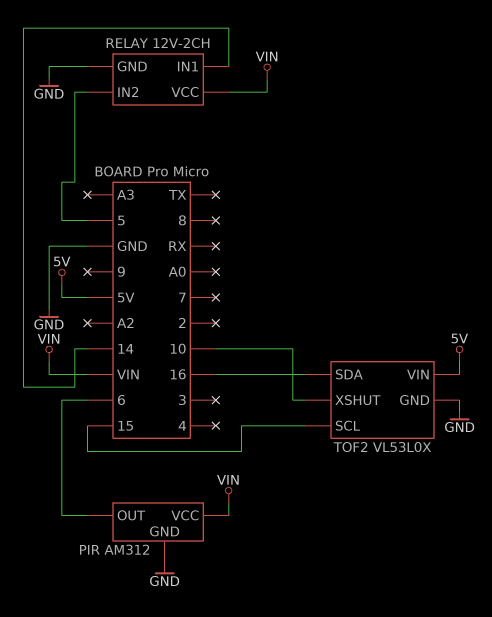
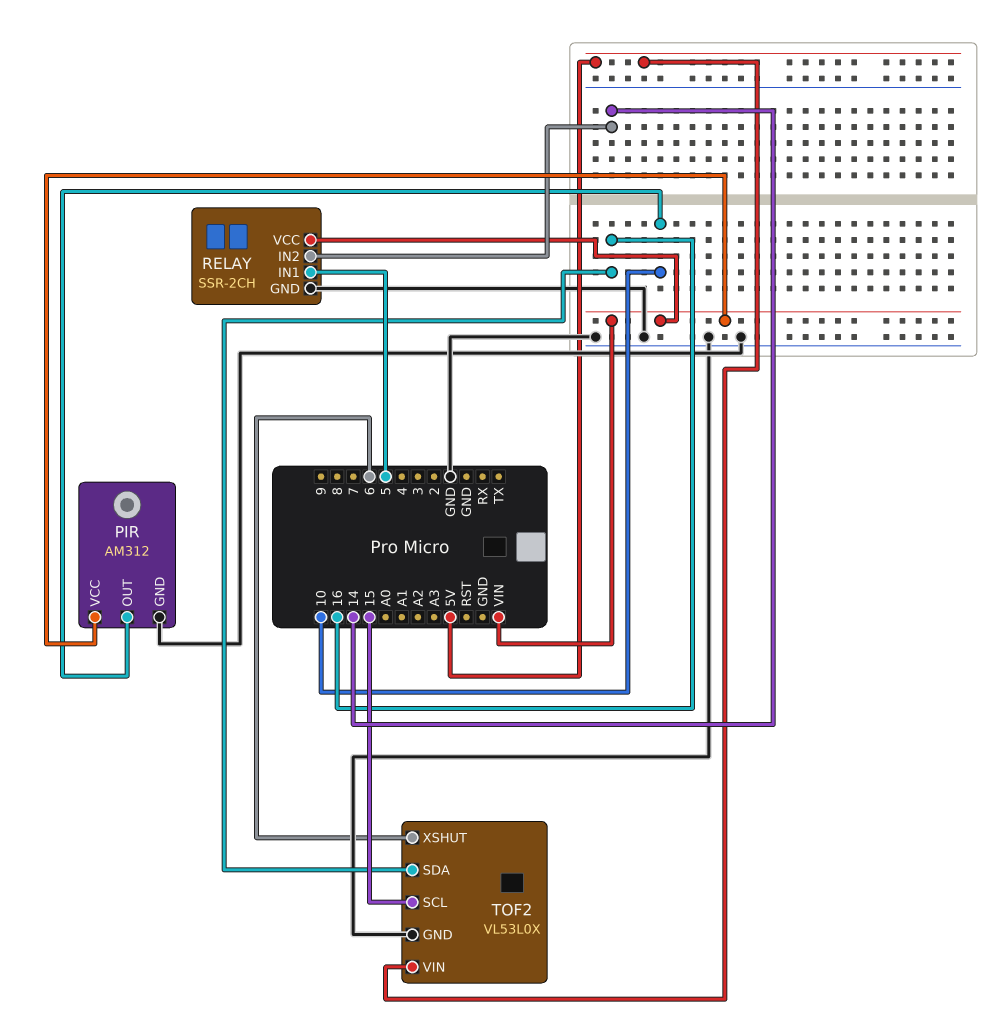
PIR pin OUT: 6 -> 10
RELAY: 12V-2CH -> SSR-2CH
RELAY pin IN1: 14 -> 5
RELAY pin IN2: 5 -> 14
TOF2 pin XSHUT: 10 -> 6

